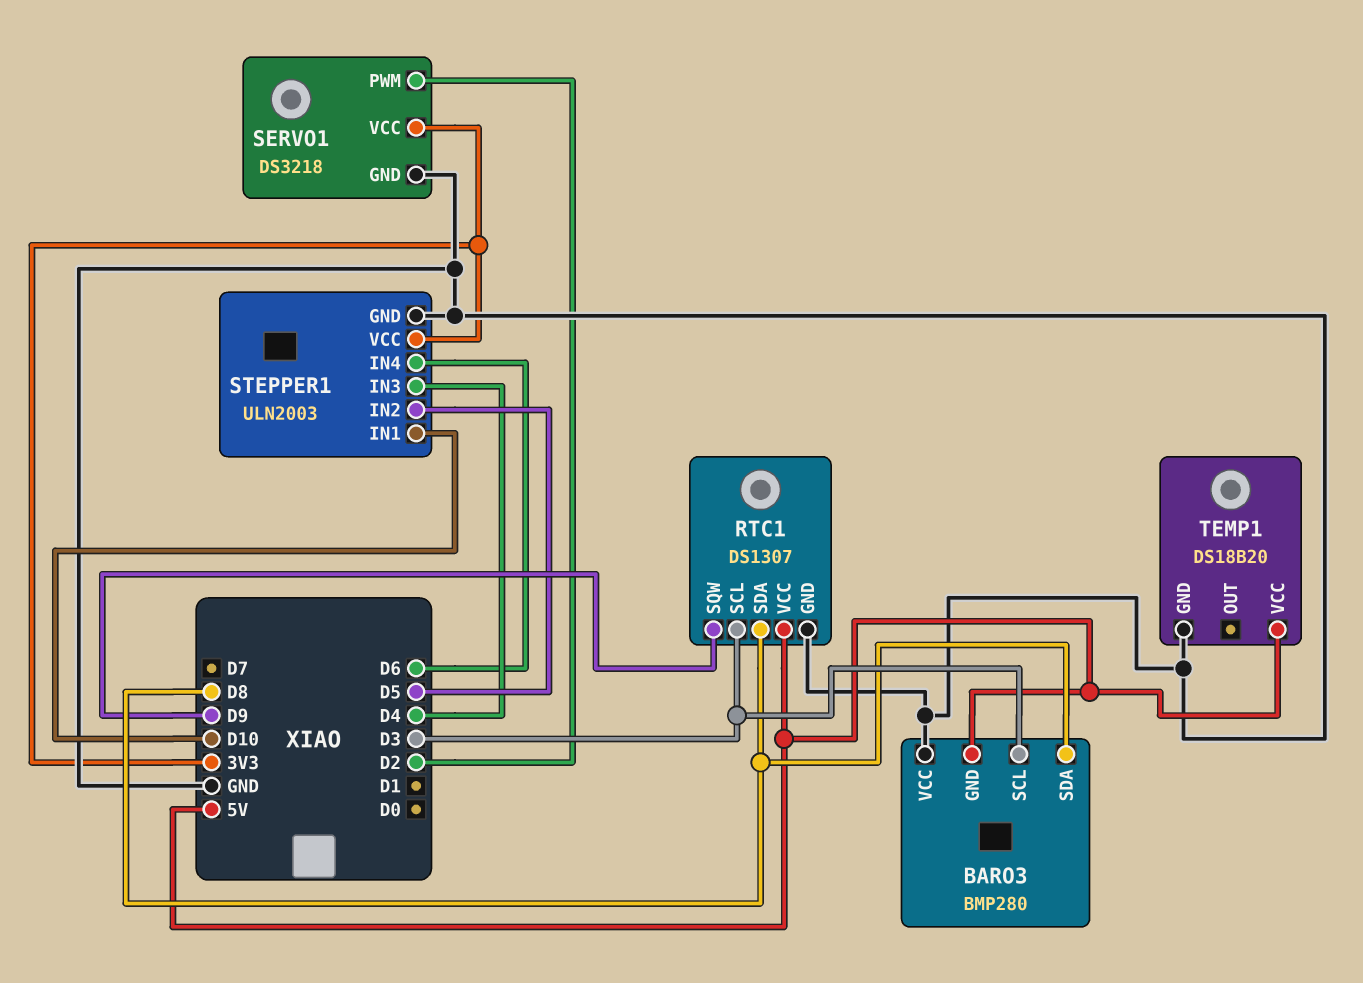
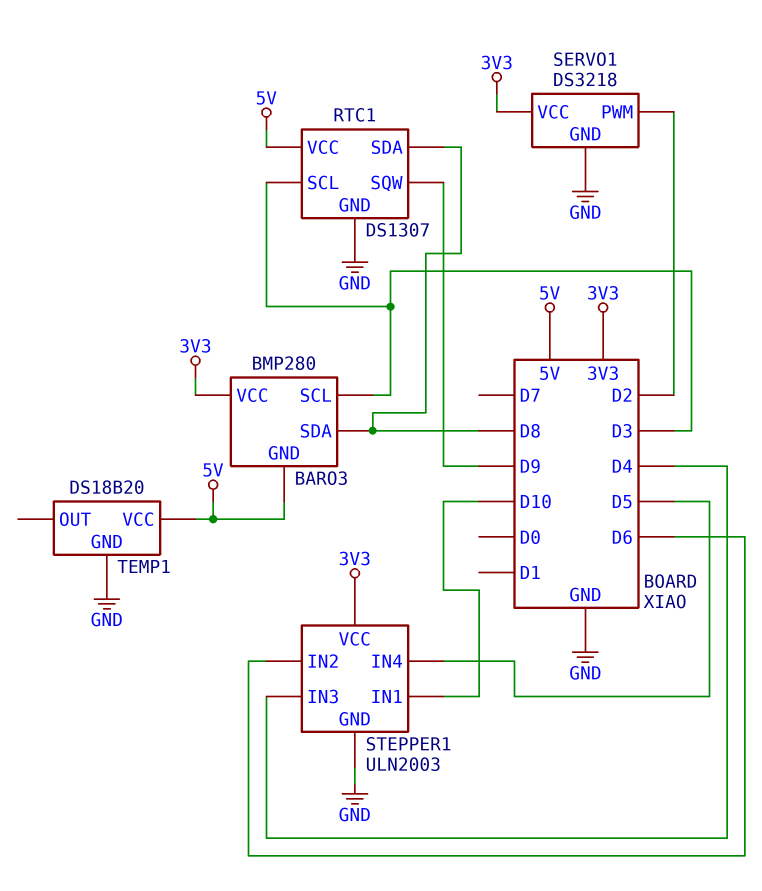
BARO3 pin VCC: GND -> 3V3
STEPPER1 pin IN2: D5 -> D6
STEPPER1 pin IN4: D6 -> D5

